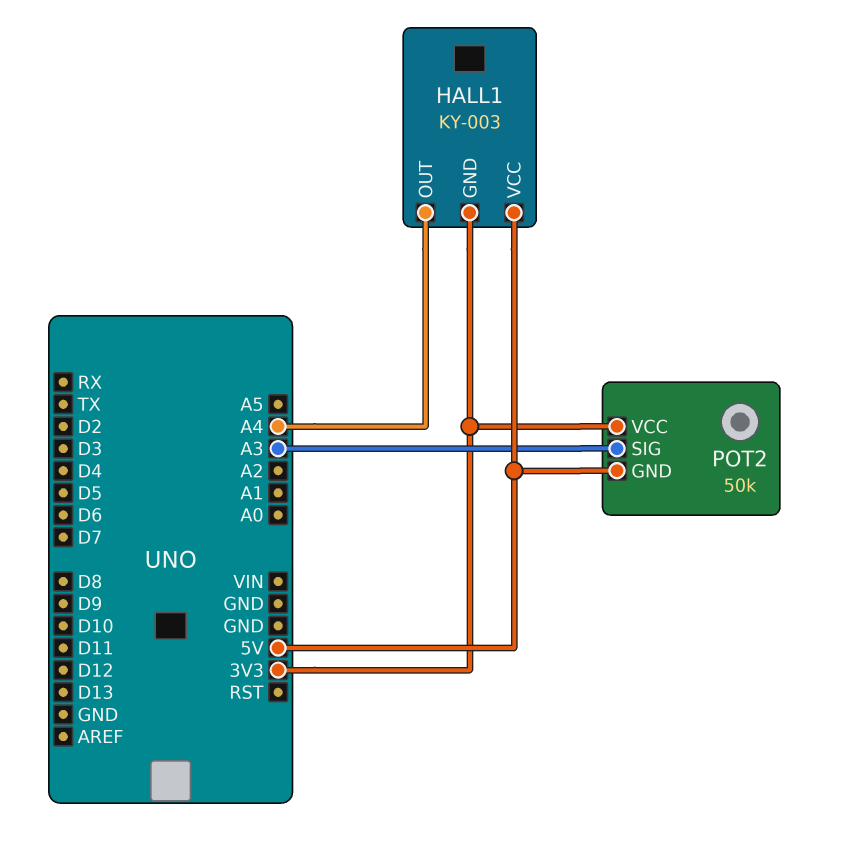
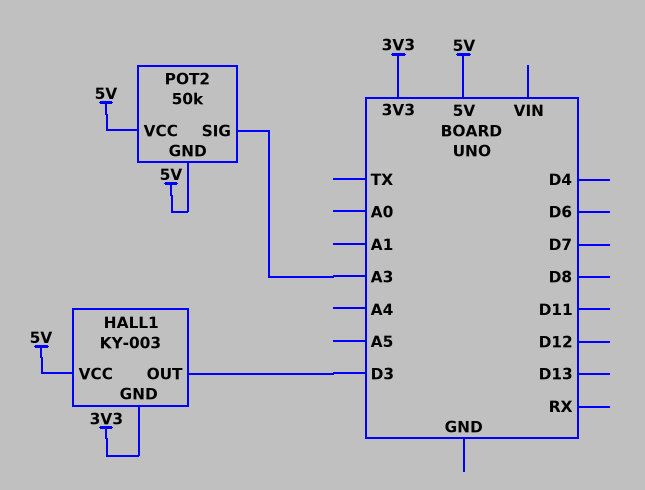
HALL1 pin OUT: A4 -> D3
POT2 pin VCC: 3V3 -> 5V

